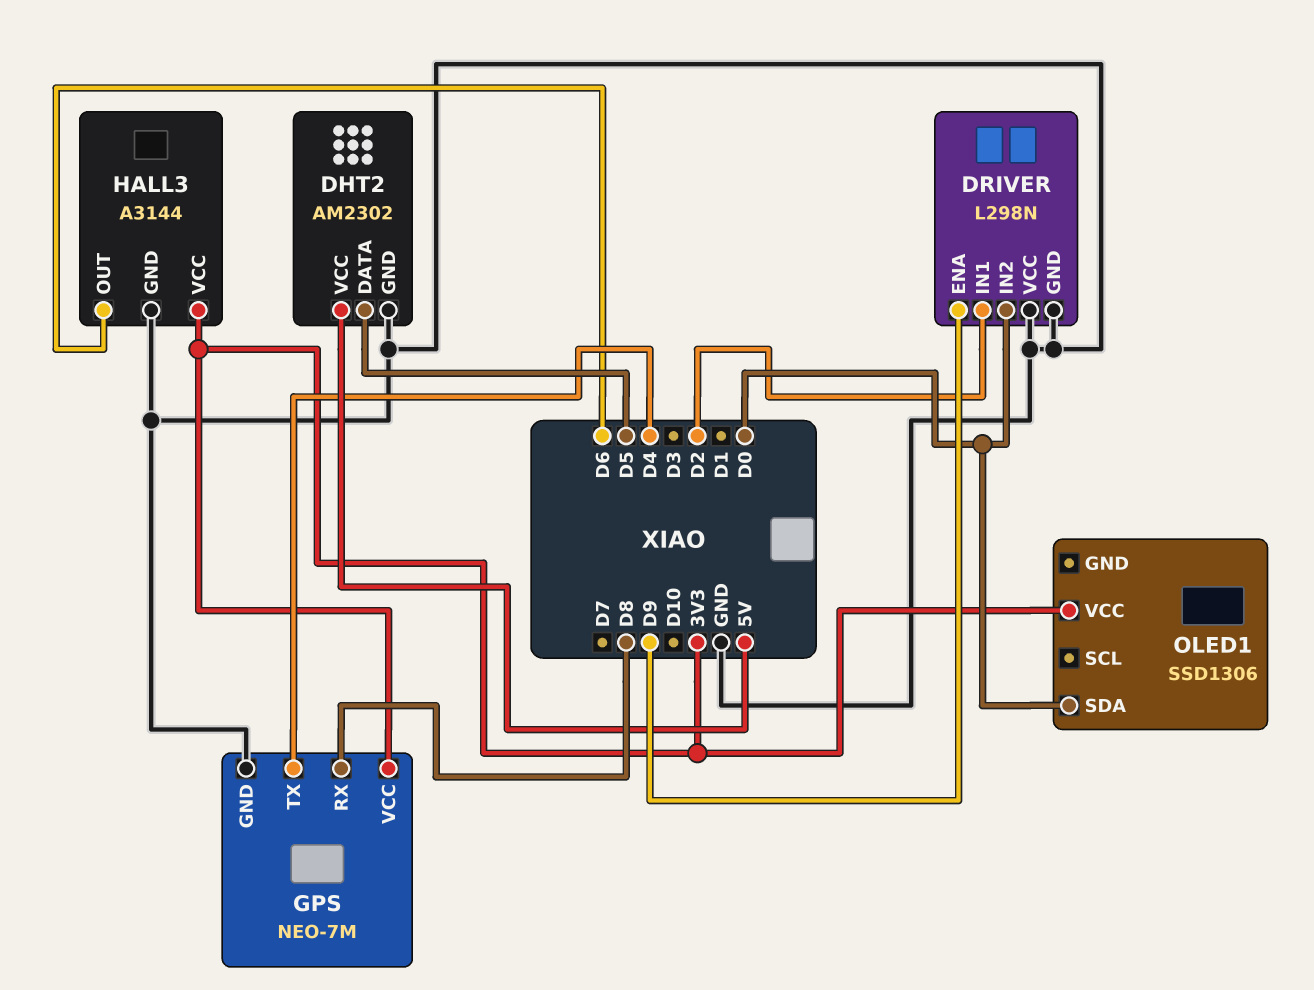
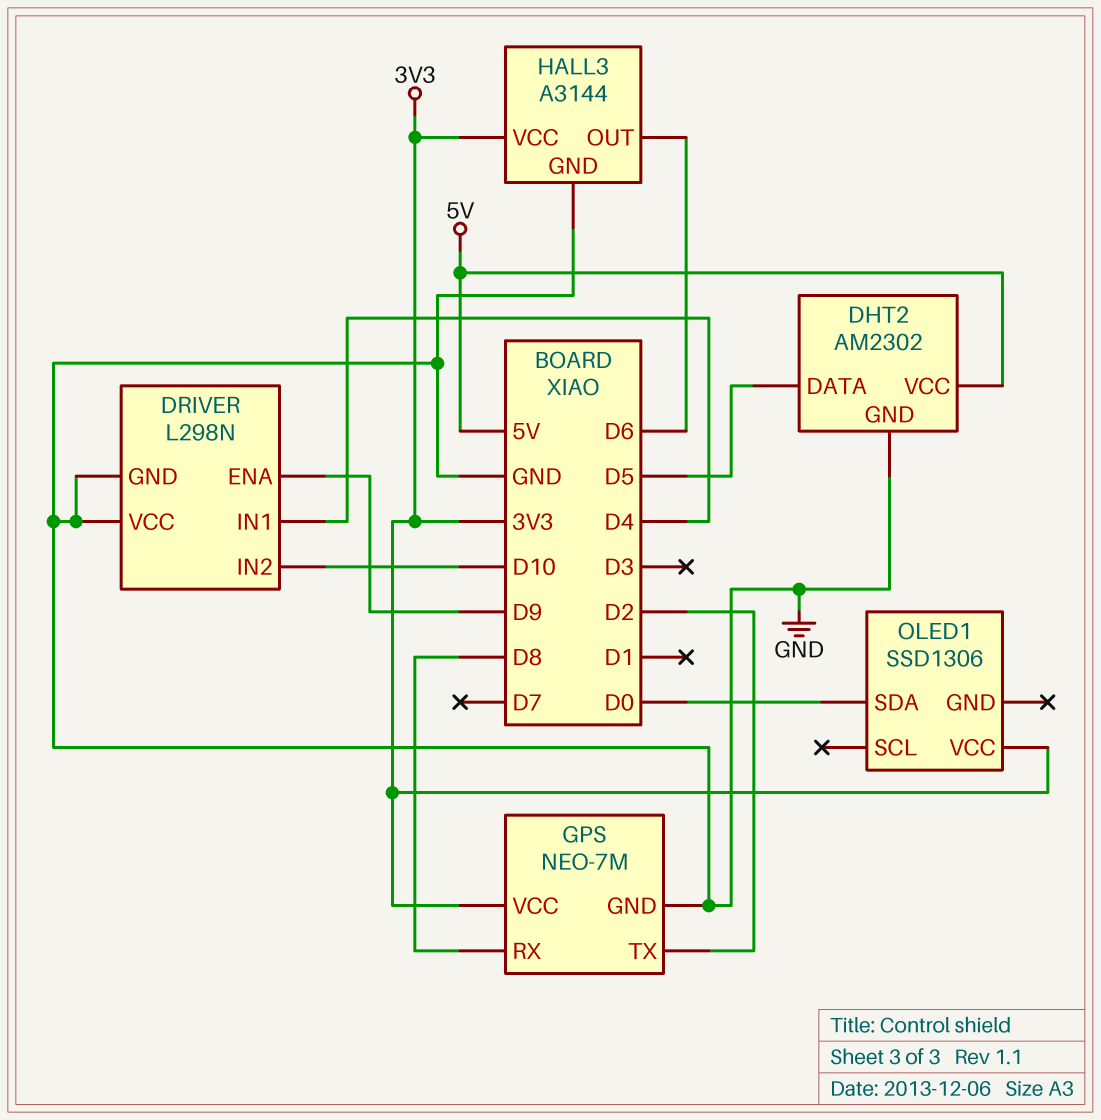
DRIVER pin IN1: D2 -> D4
DRIVER pin IN2: D0 -> D10
GPS pin TX: D4 -> D2

